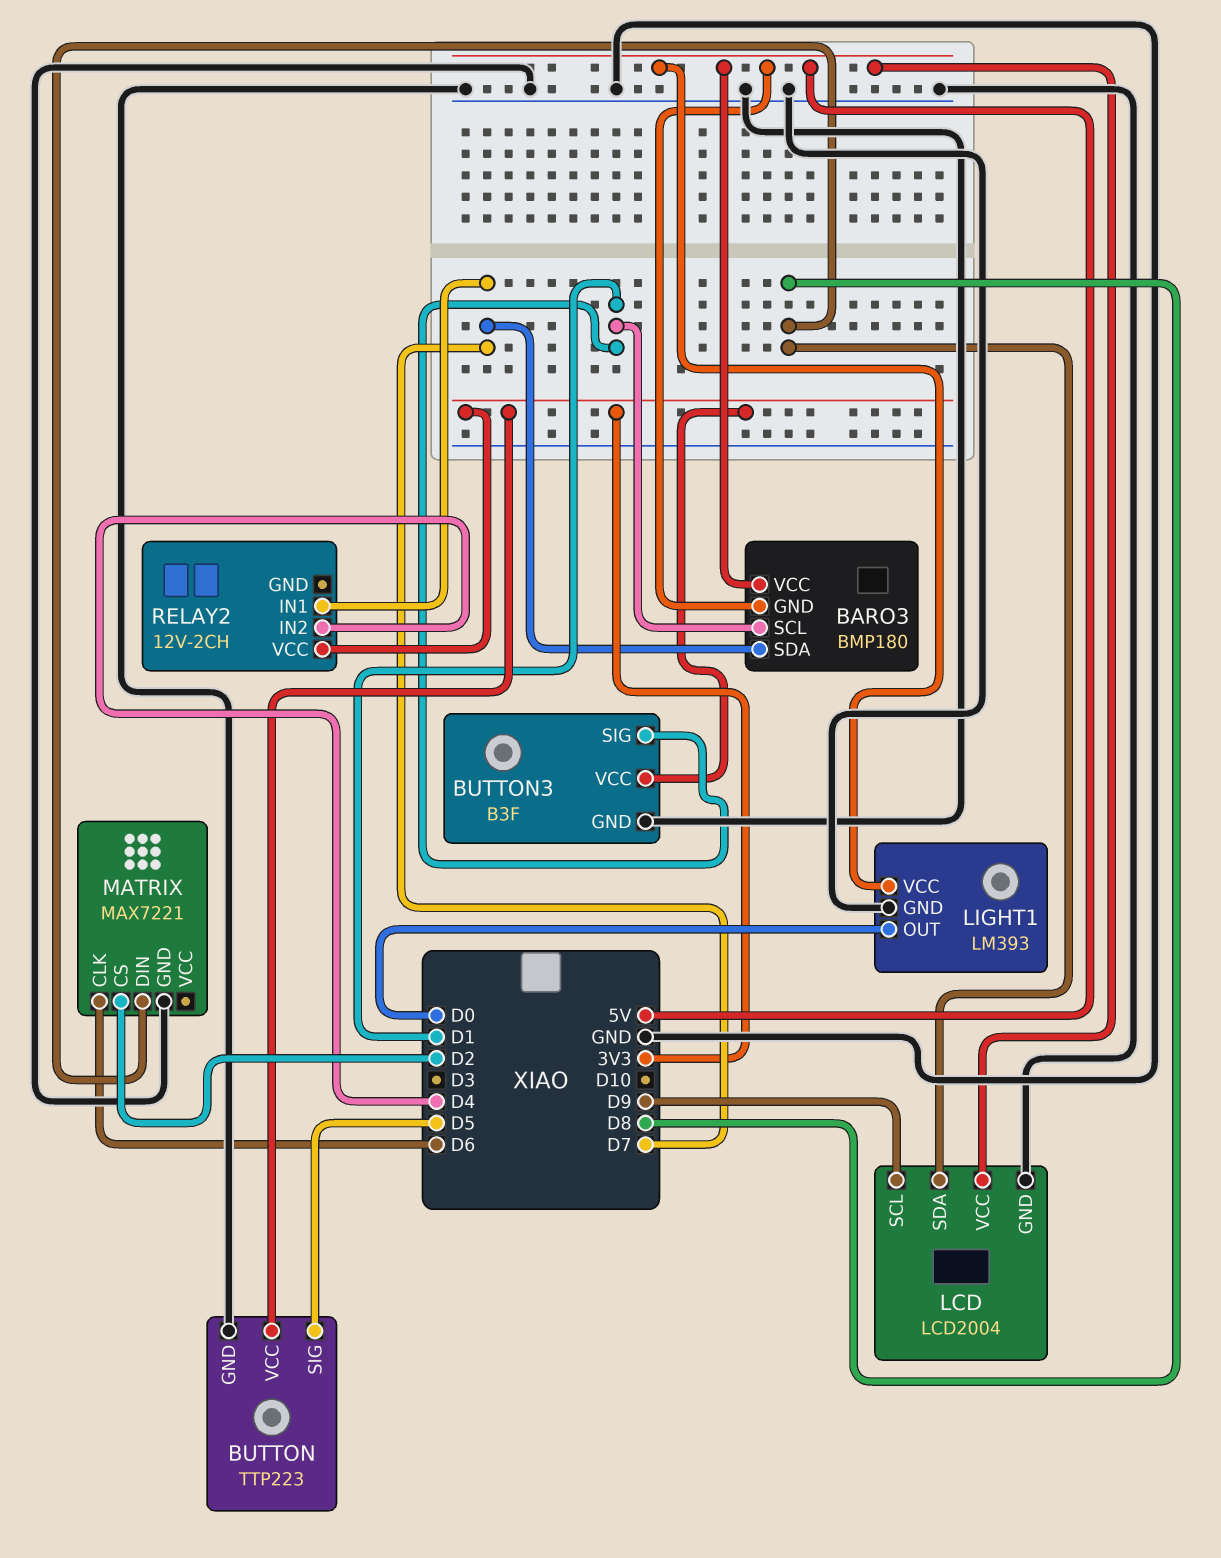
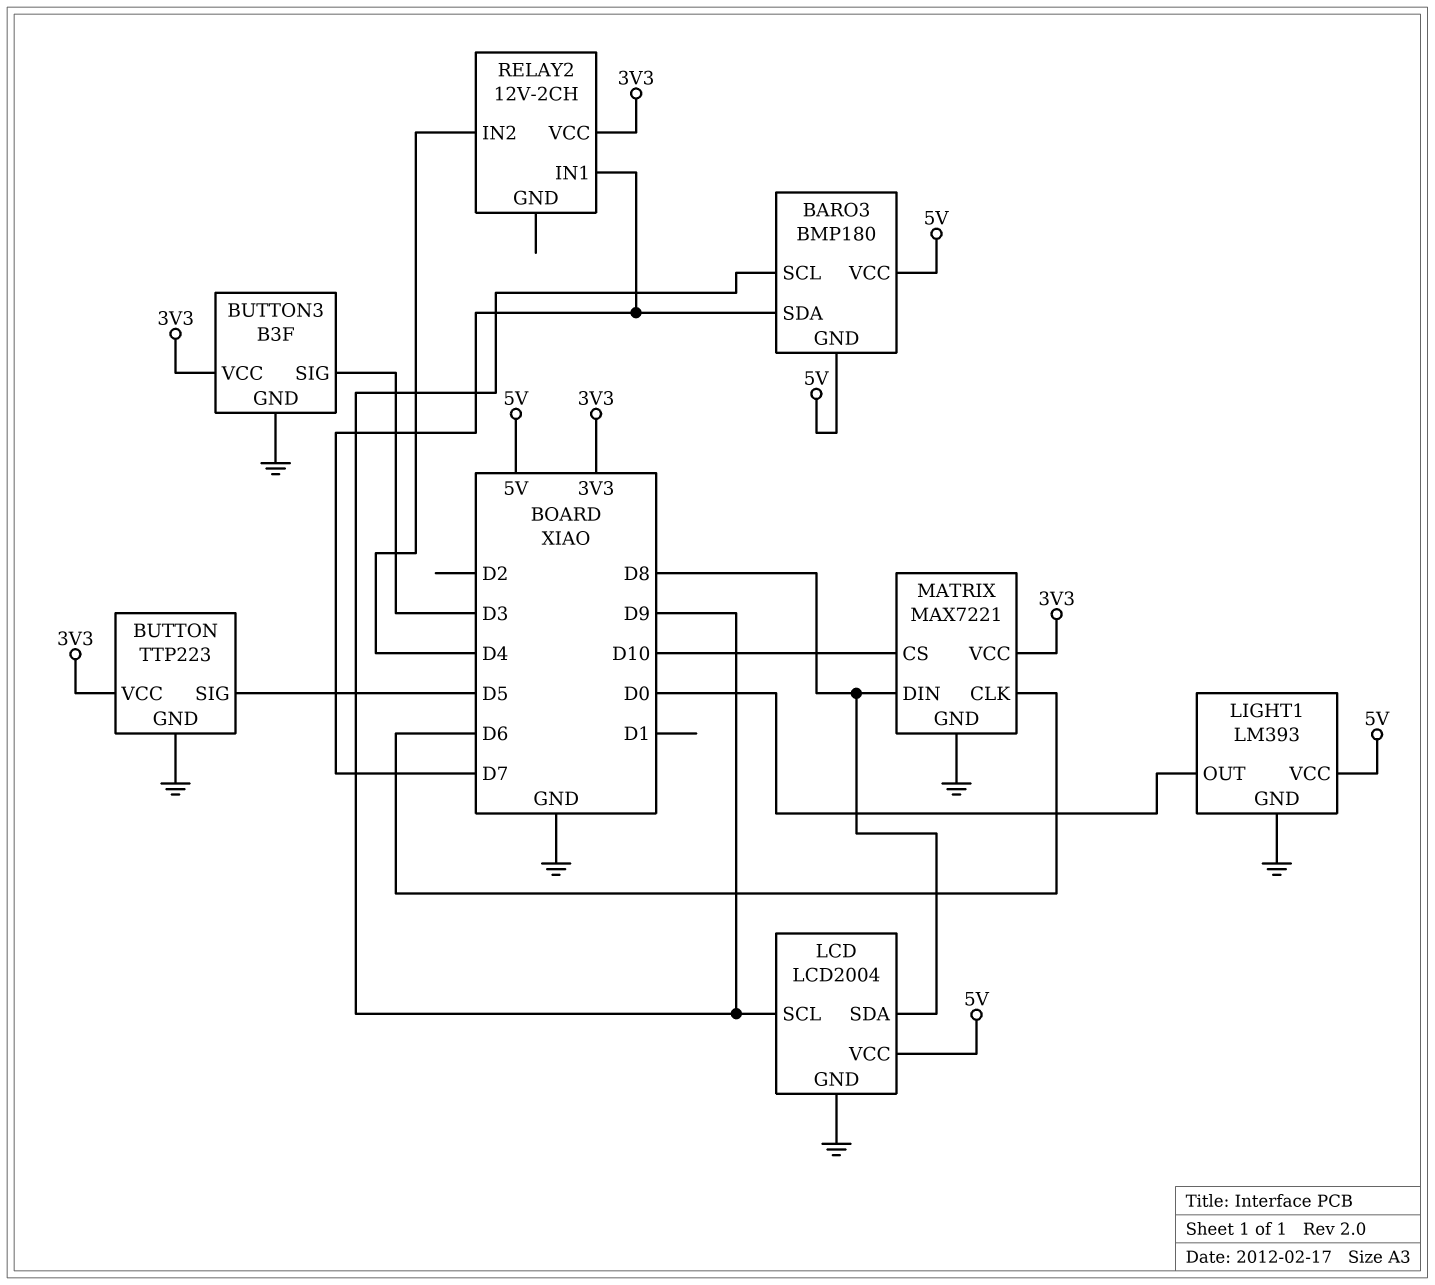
BARO3 pin SCL: D1 -> D9
BUTTON3 pin SIG: D1 -> D3
MATRIX pin CS: D2 -> D10
MATRIX pin VCC: none -> 3V3

